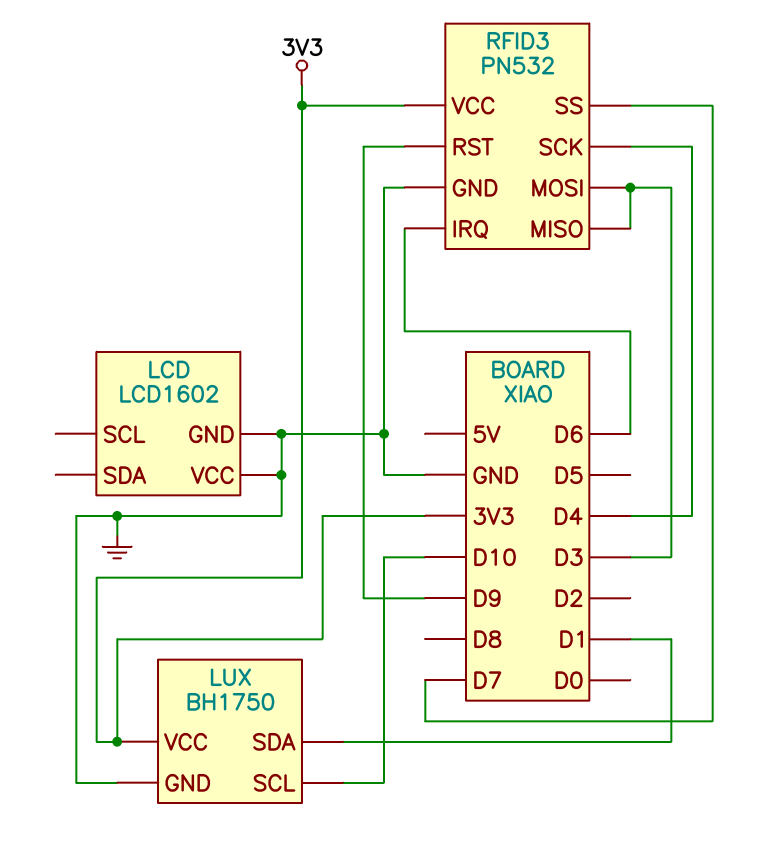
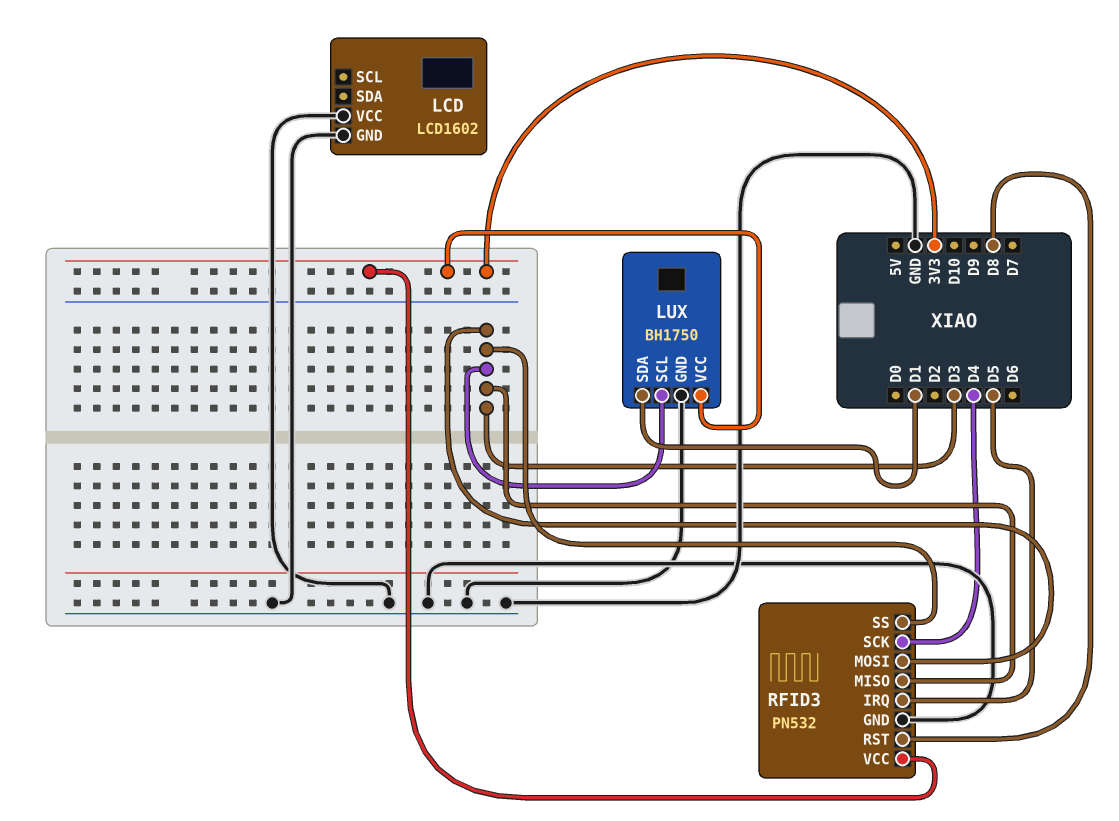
LUX pin SCL: D10 -> D3
RFID3 pin IRQ: D6 -> D5
RFID3 pin RST: D9 -> D8
RFID3 pin SS: D7 -> D3

